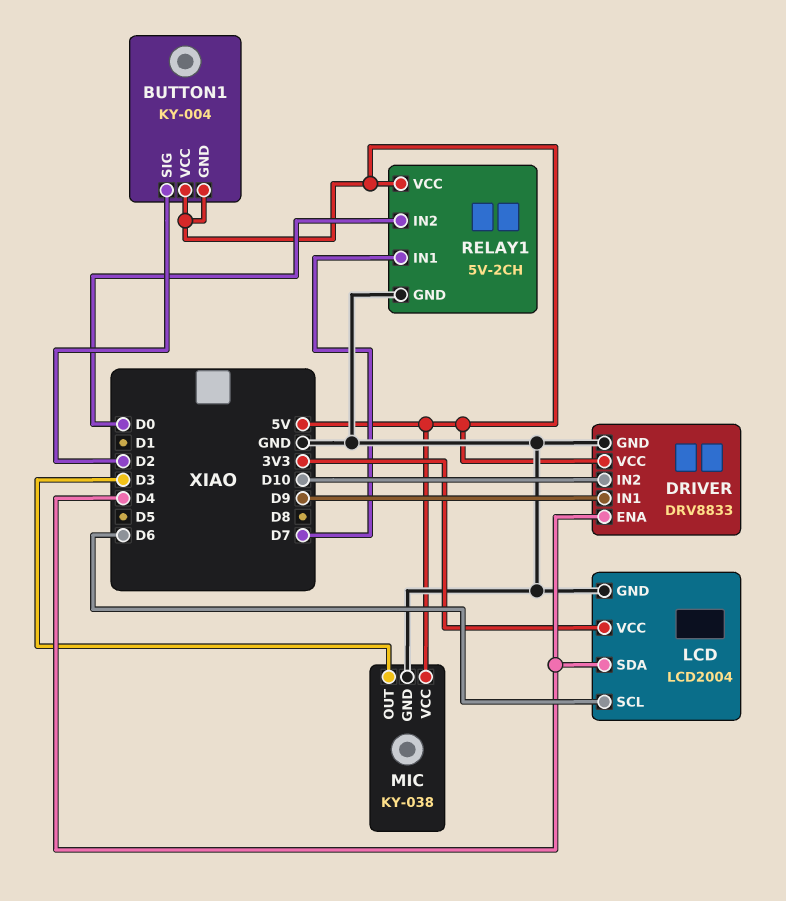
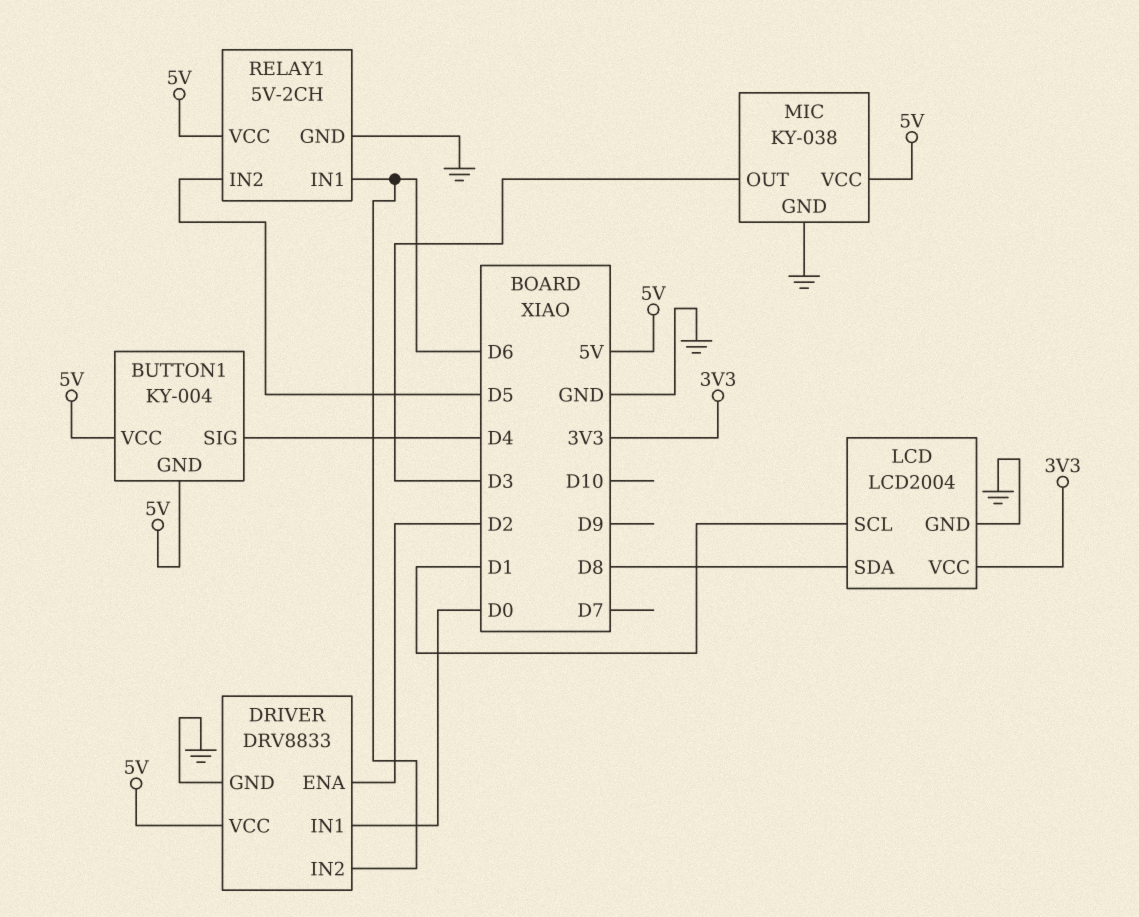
BUTTON1 pin SIG: D2 -> D4
DRIVER pin ENA: D4 -> D2
DRIVER pin IN1: D9 -> D0
DRIVER pin IN2: D10 -> D6
LCD pin SCL: D6 -> D1
LCD pin SDA: D4 -> D8
RELAY1 pin IN1: D7 -> D6
RELAY1 pin IN2: D0 -> D5

